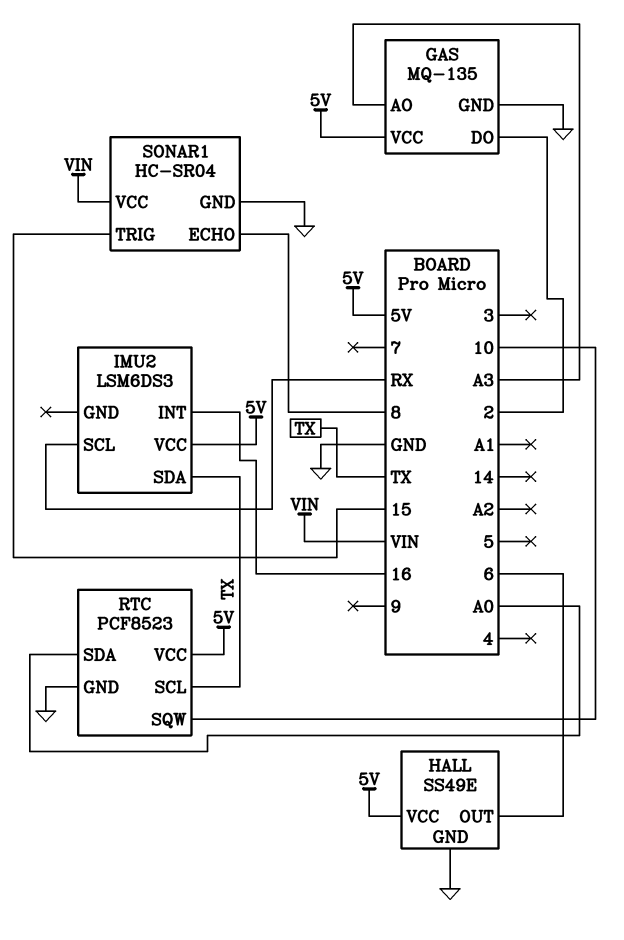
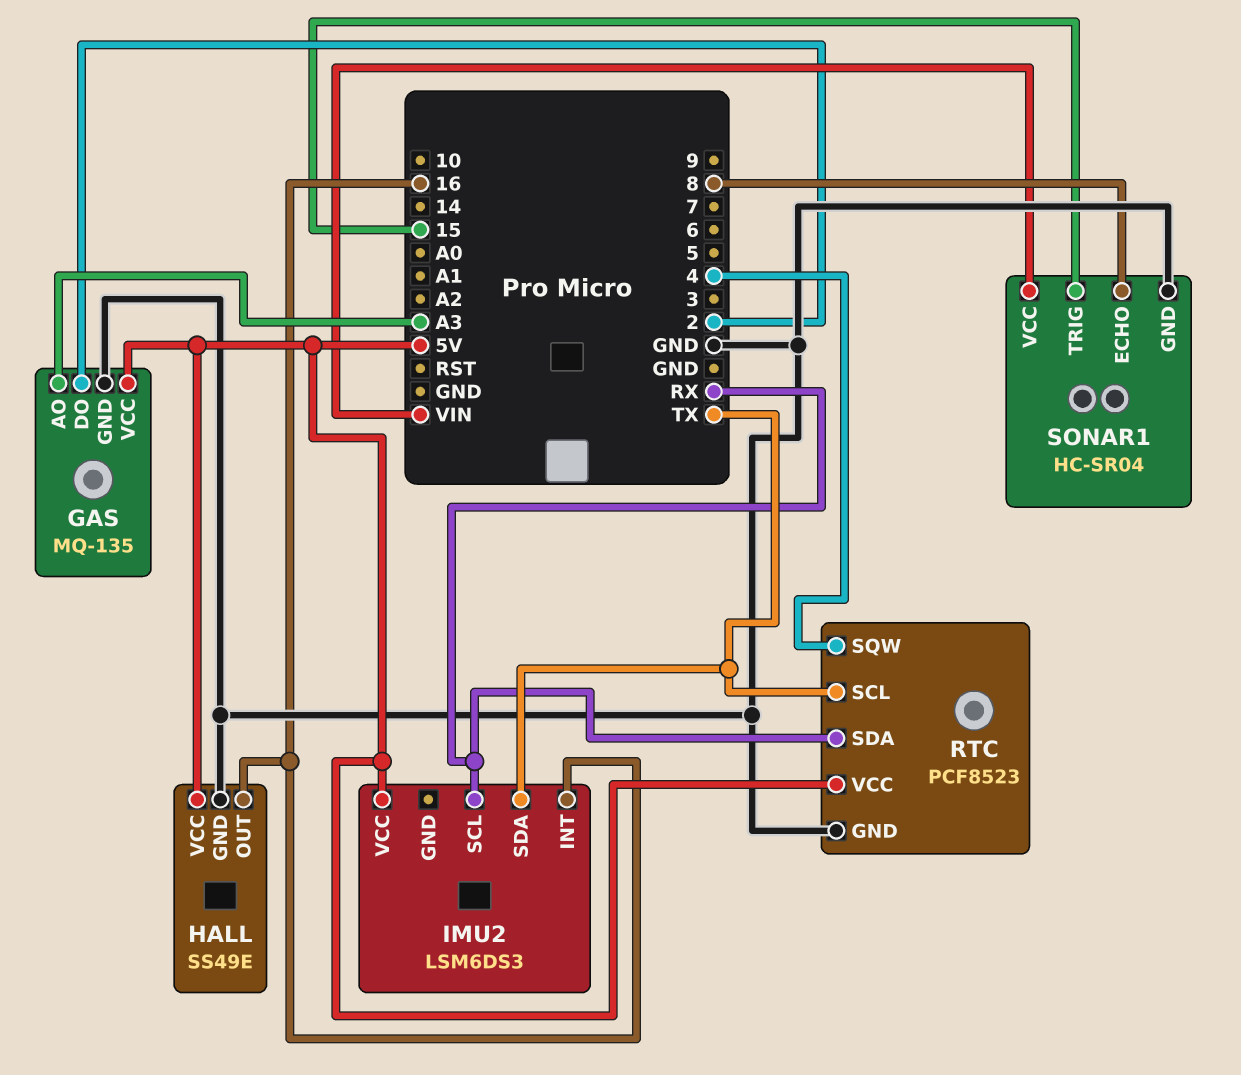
HALL pin OUT: 6 -> 16
RTC pin SDA: A0 -> RX
RTC pin SQW: 10 -> 4

